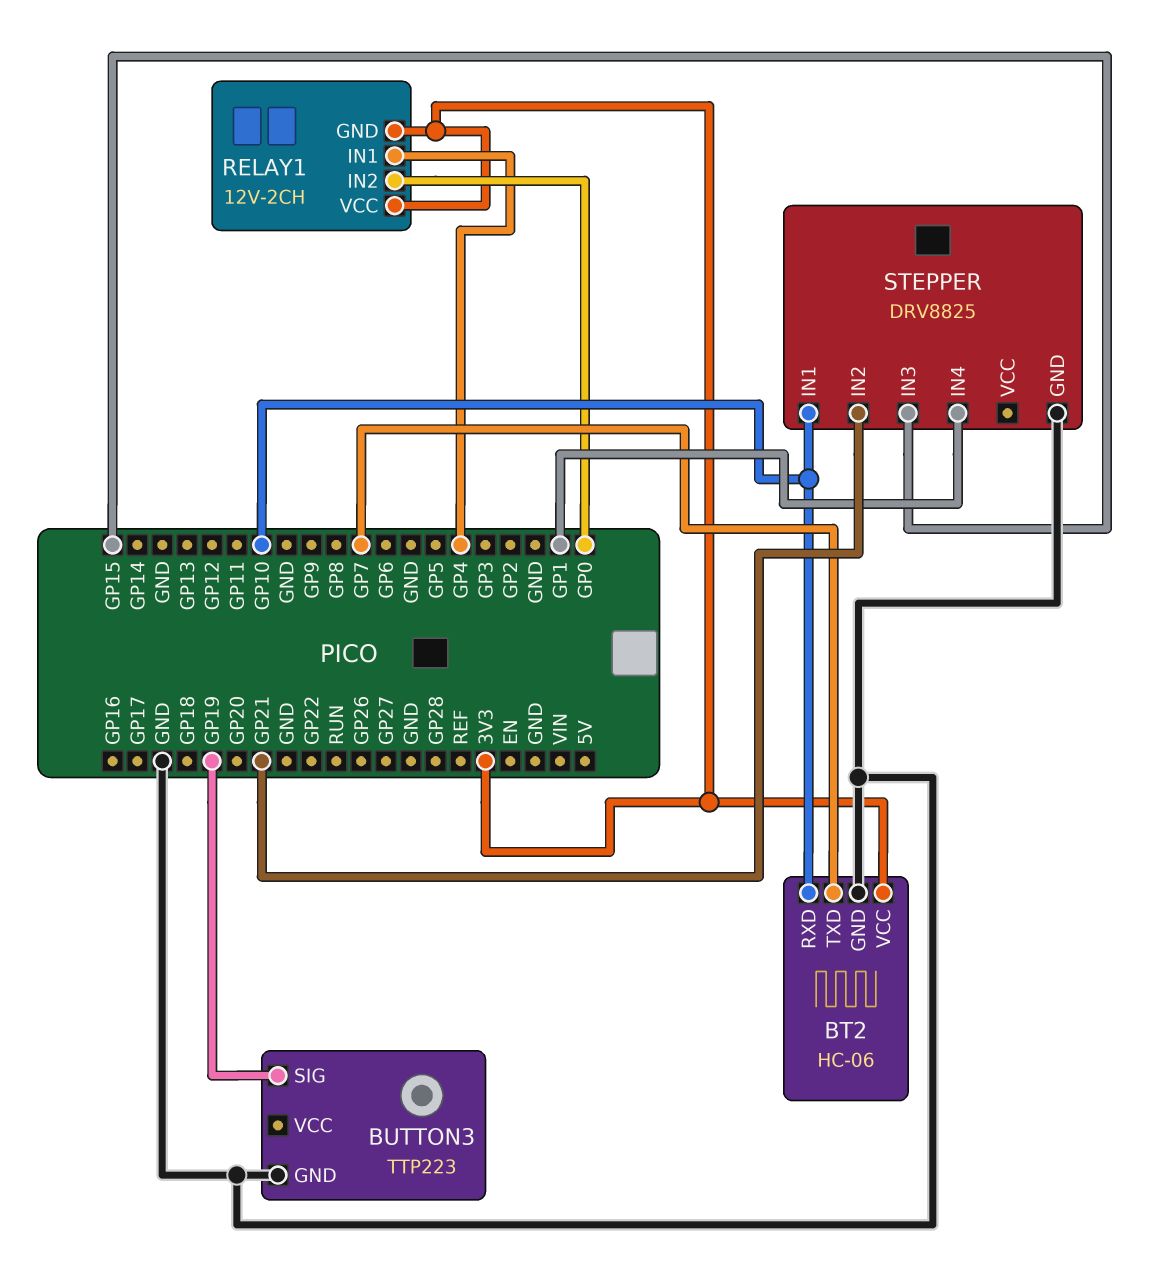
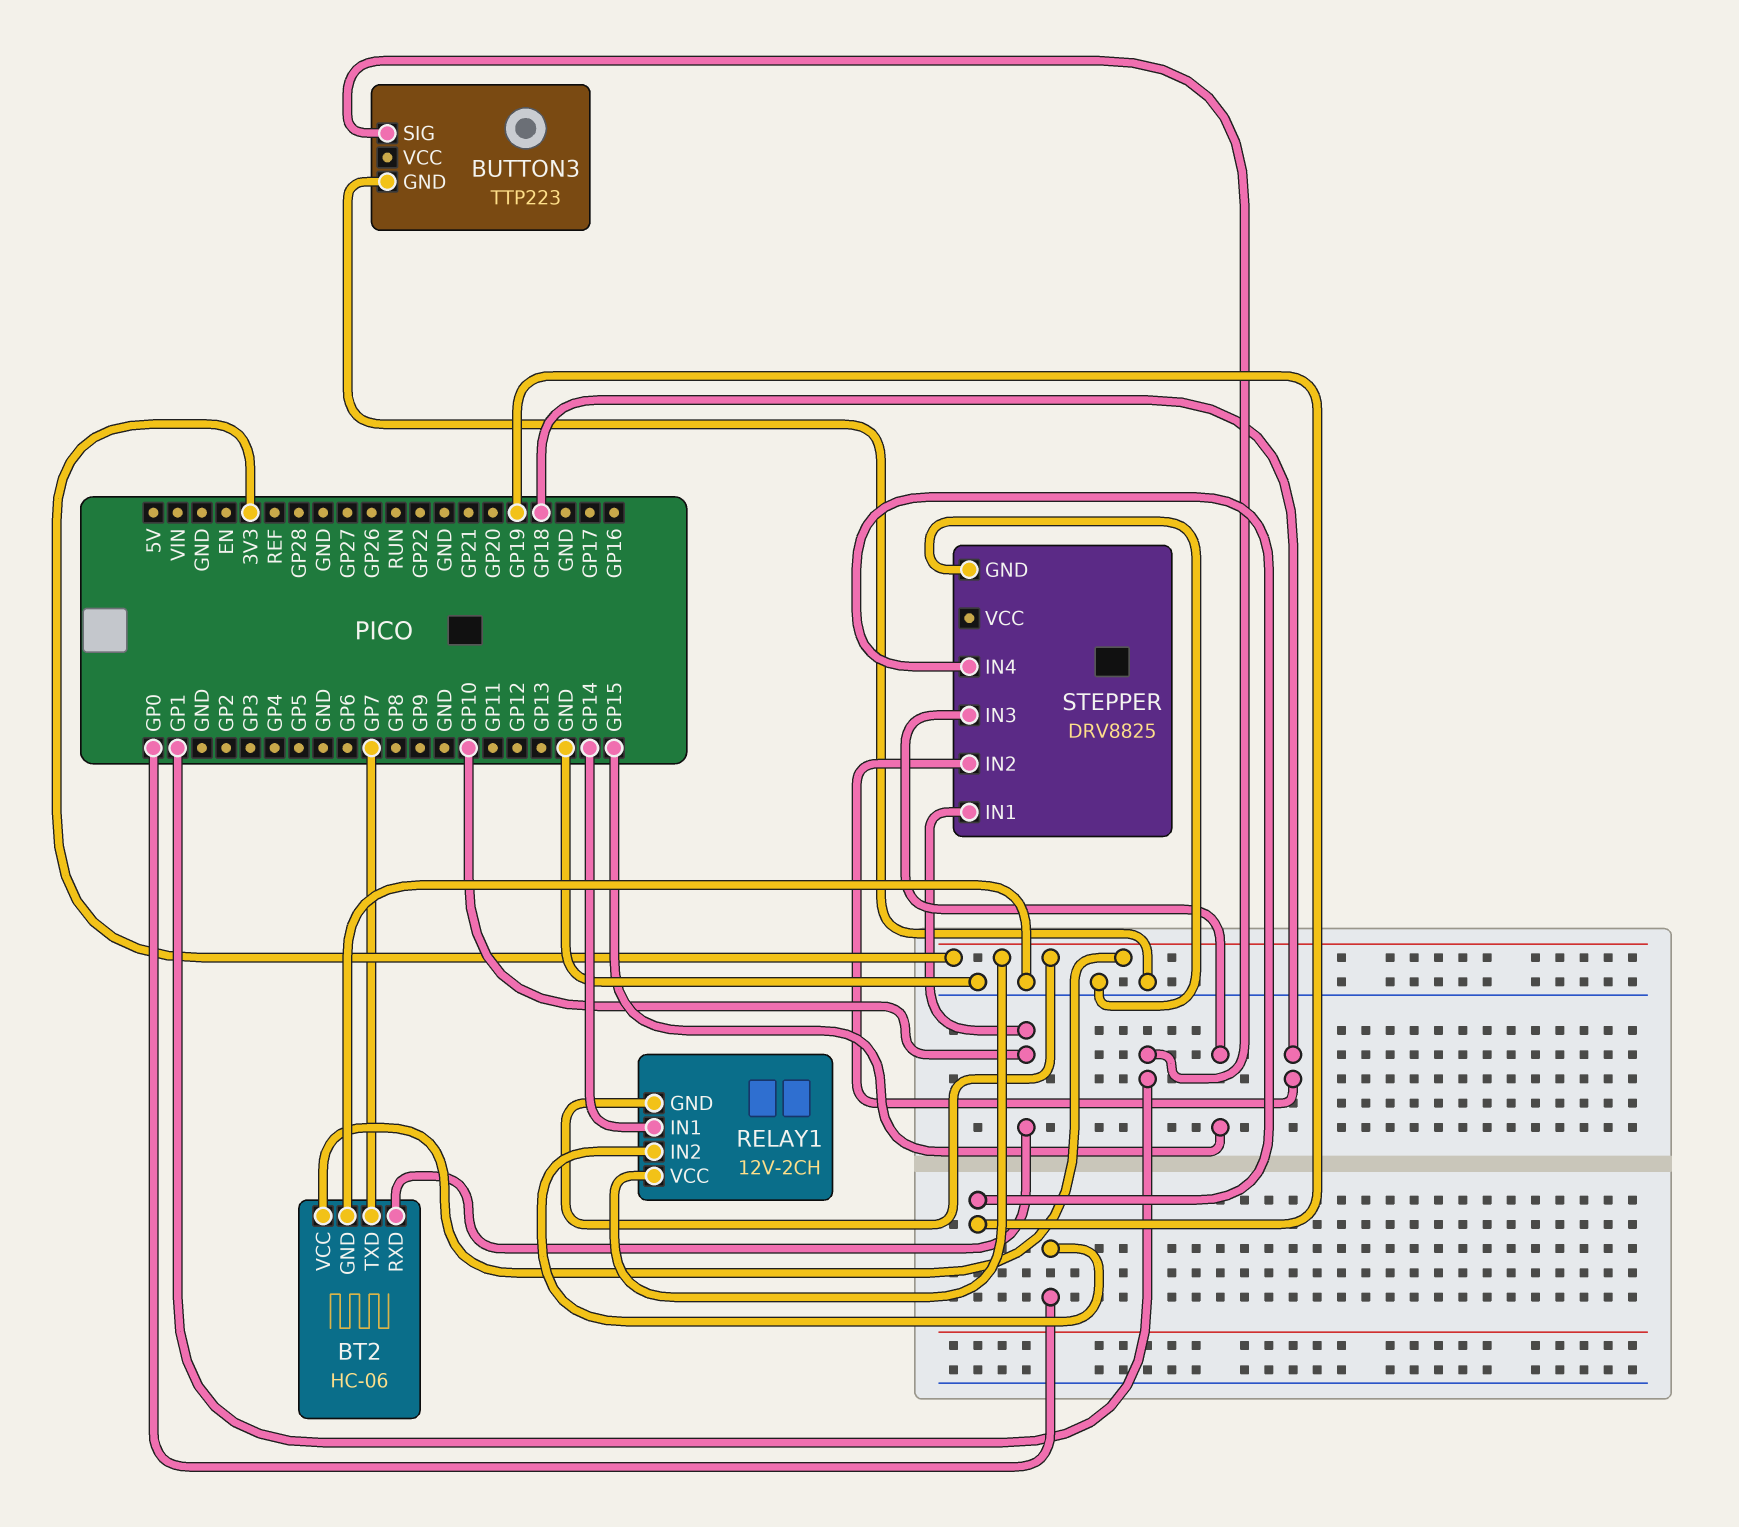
BUTTON3 pin SIG: GP19 -> GP1
RELAY1 pin IN1: GP4 -> GP14
STEPPER pin IN2: GP21 -> GP18
STEPPER pin IN4: GP1 -> GP19

